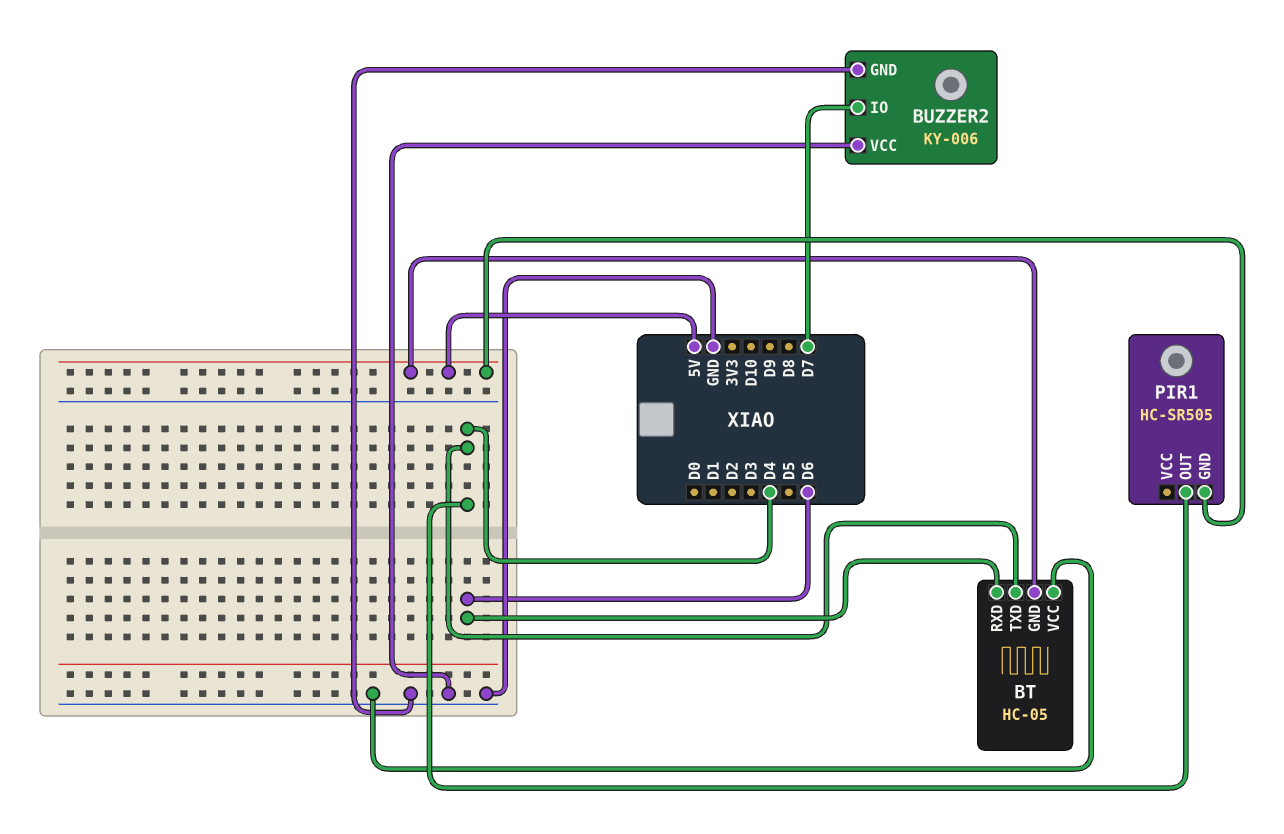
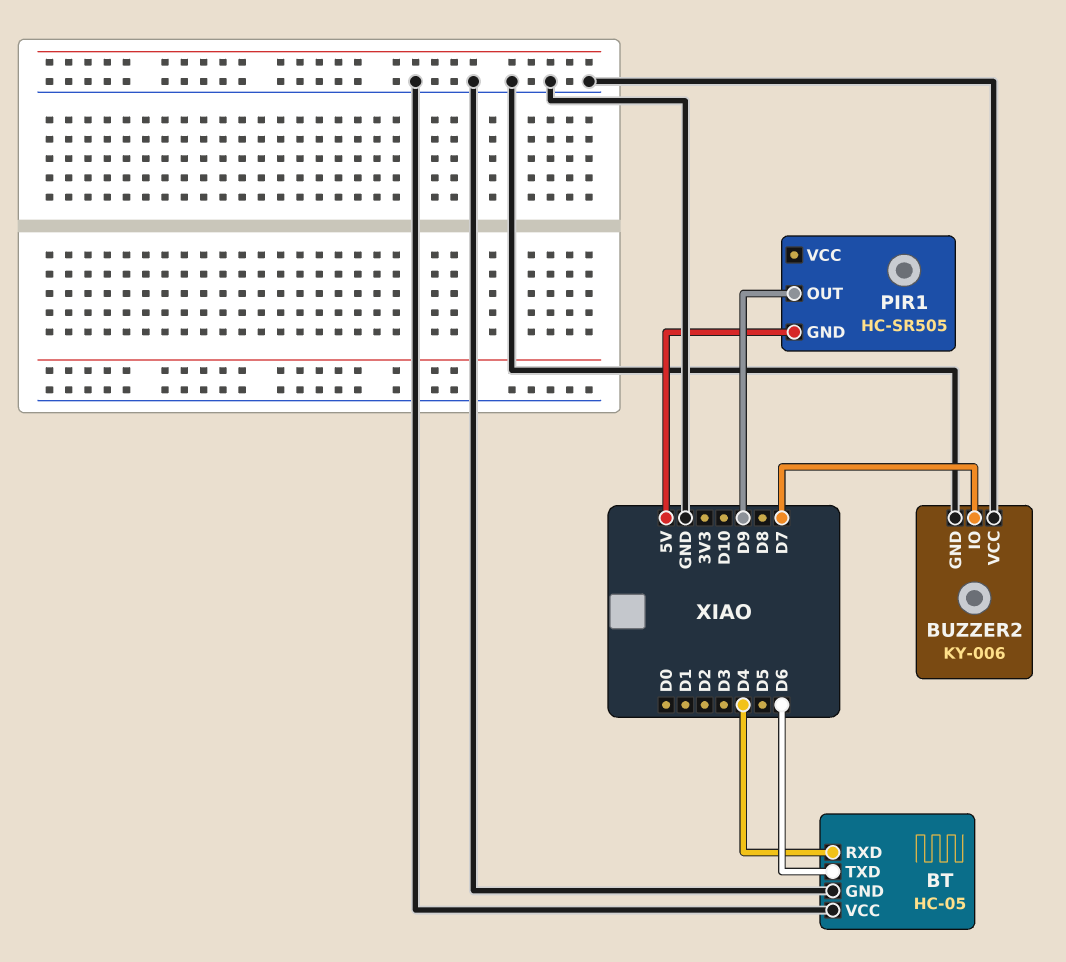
BT pin GND: 5V -> GND
BT pin RXD: D6 -> D4
BT pin TXD: D4 -> D6
PIR1 pin OUT: D4 -> D9

